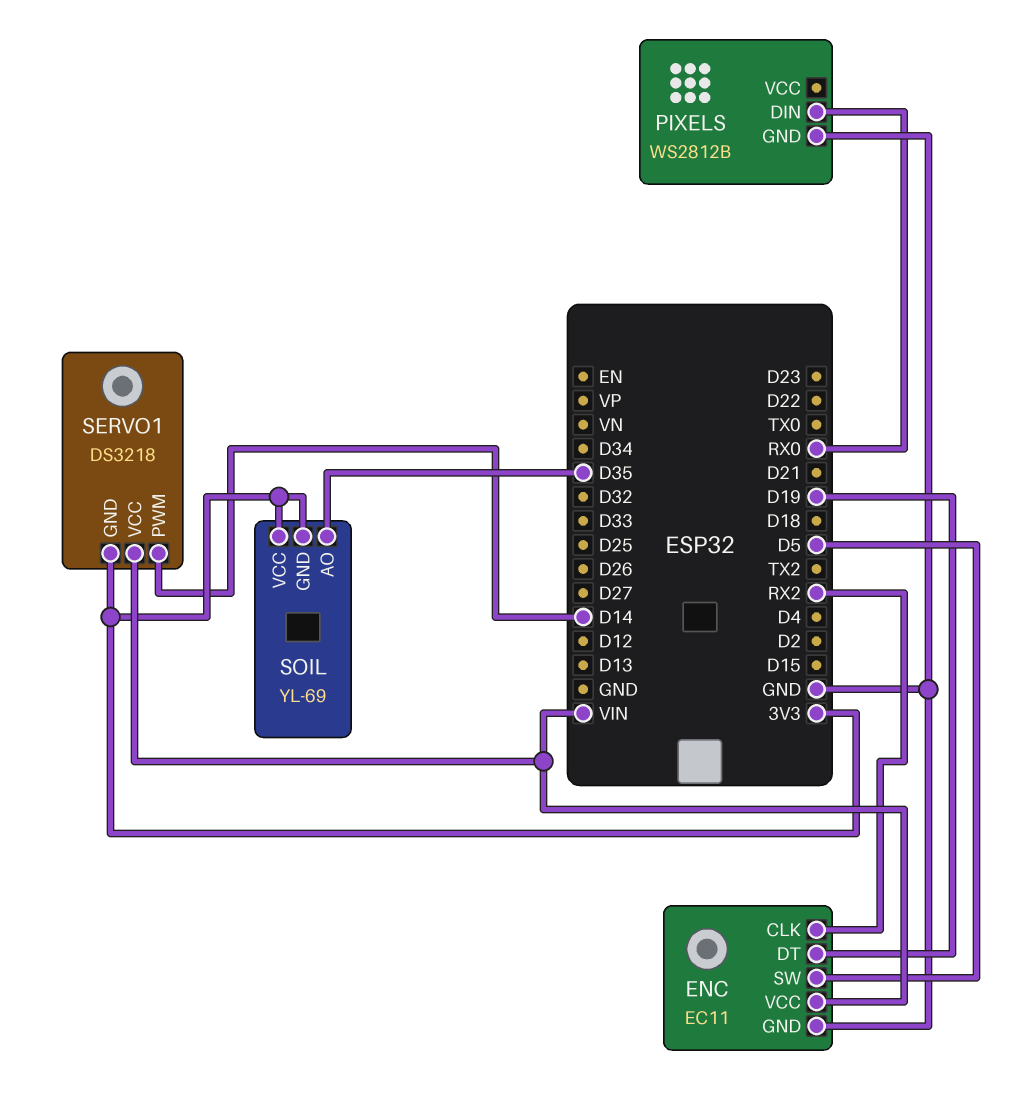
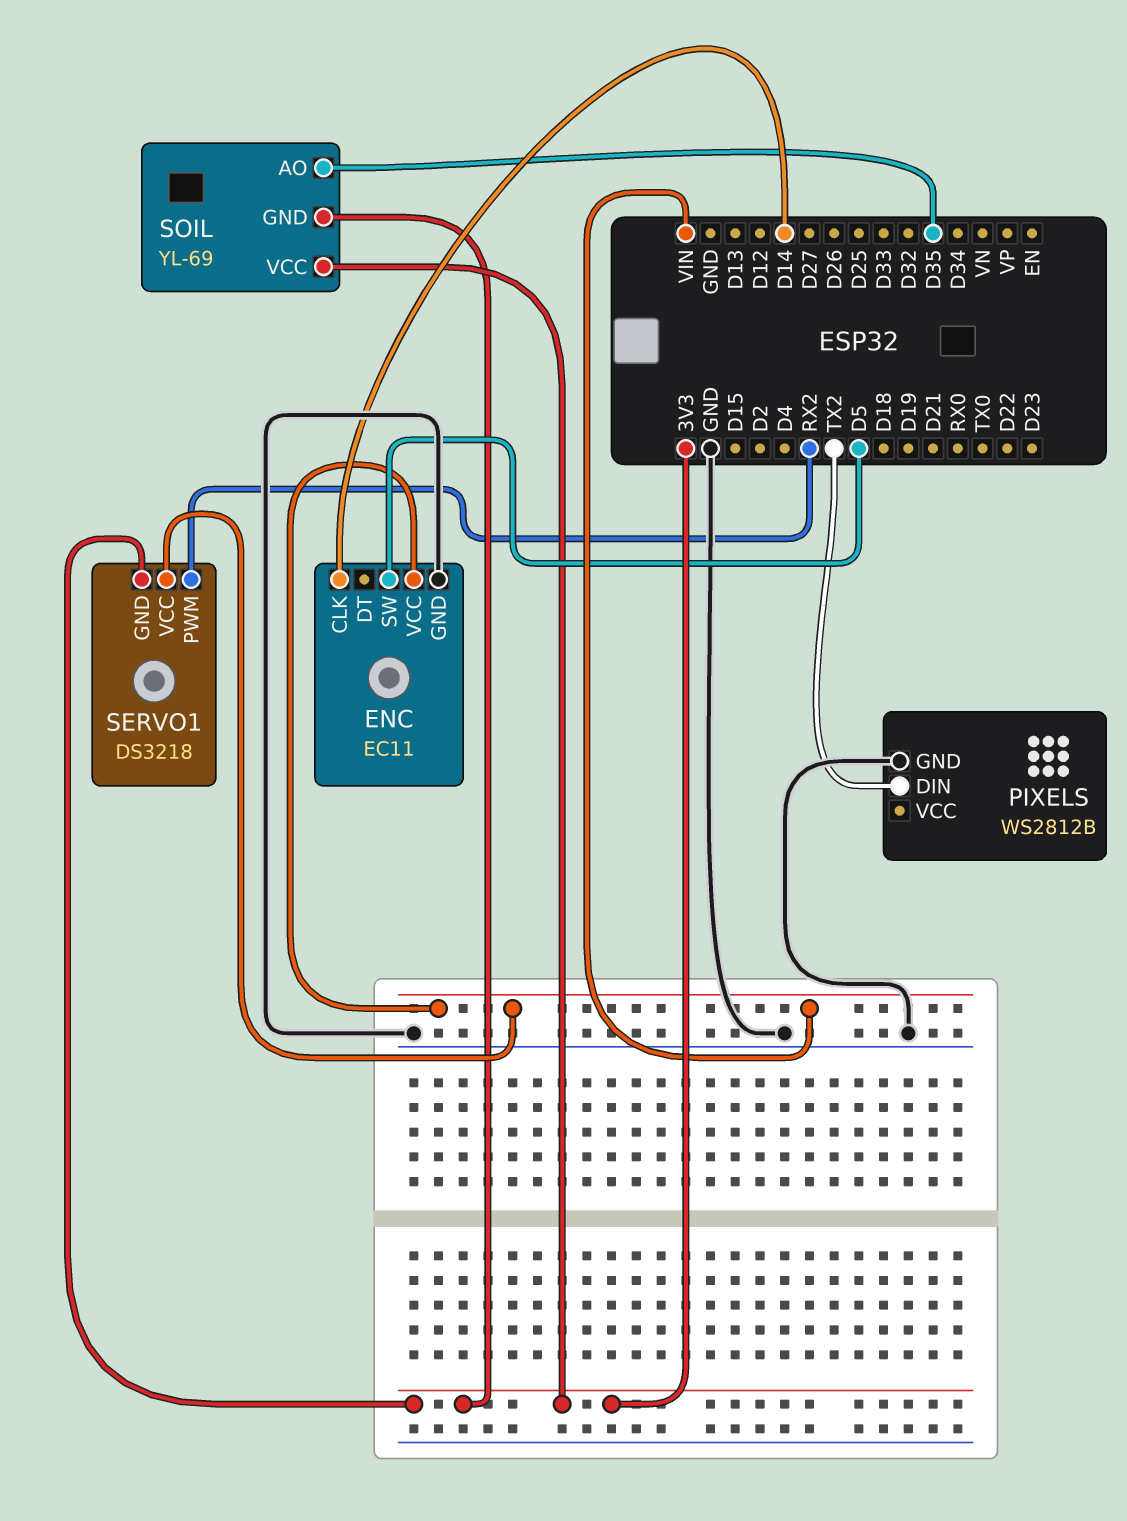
ENC pin CLK: RX2 -> D14
ENC pin DT: D19 -> none
PIXELS pin DIN: RX0 -> TX2
SERVO1 pin PWM: D14 -> RX2

